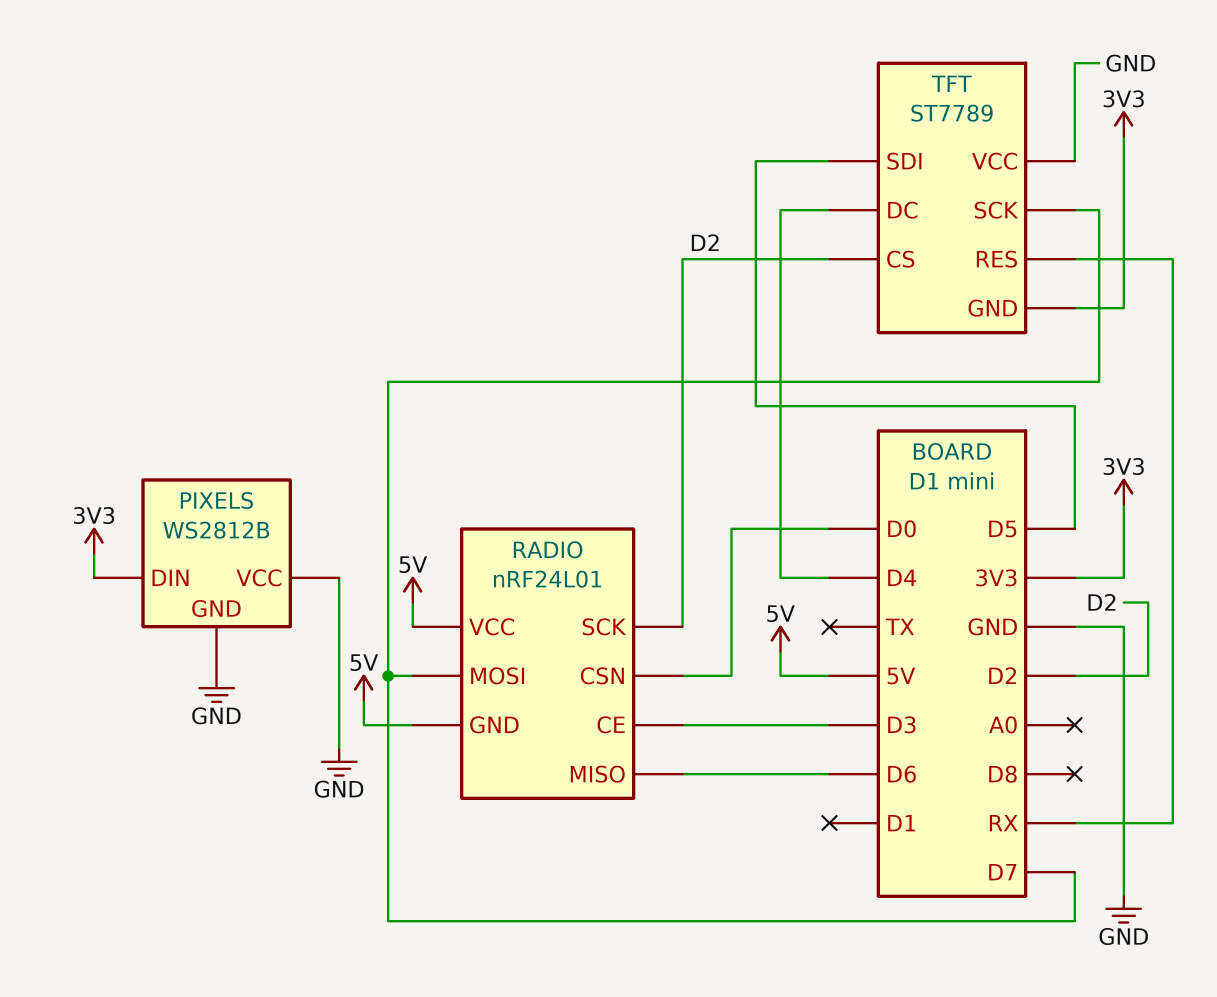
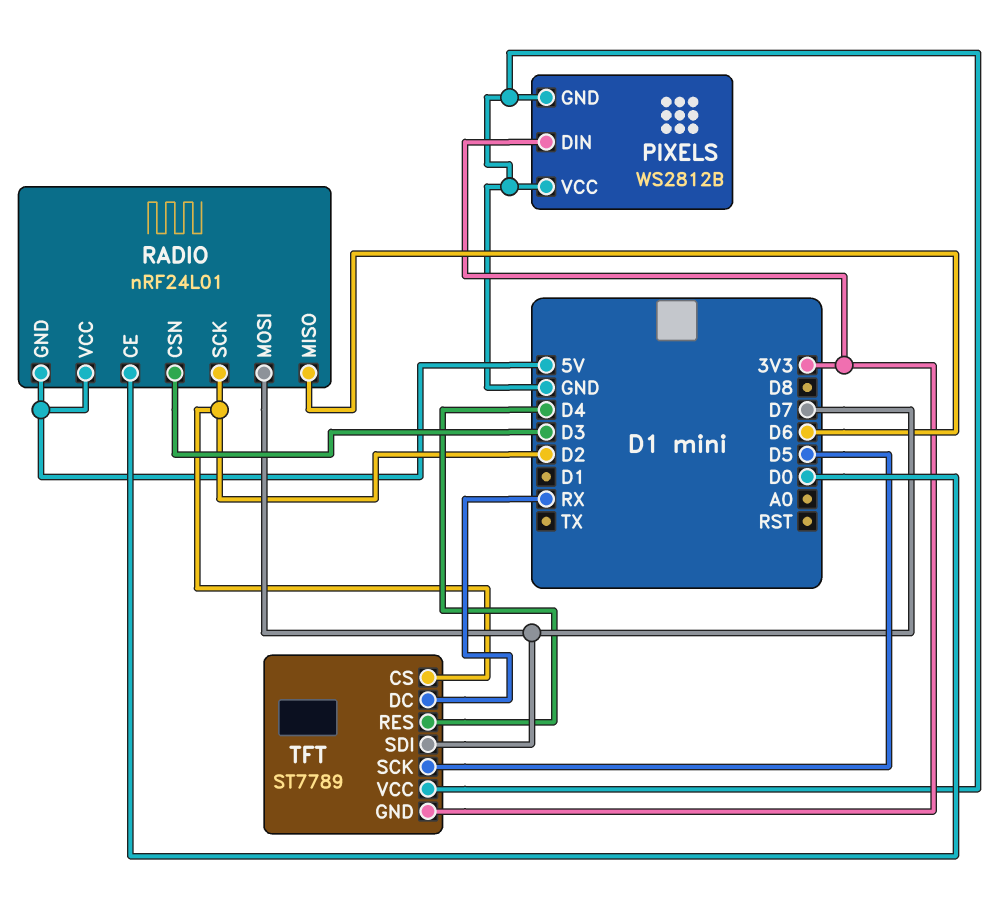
RADIO pin CE: D3 -> D0
RADIO pin CSN: D0 -> D3
TFT pin DC: D4 -> RX
TFT pin RES: RX -> D4
TFT pin SCK: D7 -> D5
TFT pin SDI: D5 -> D7

